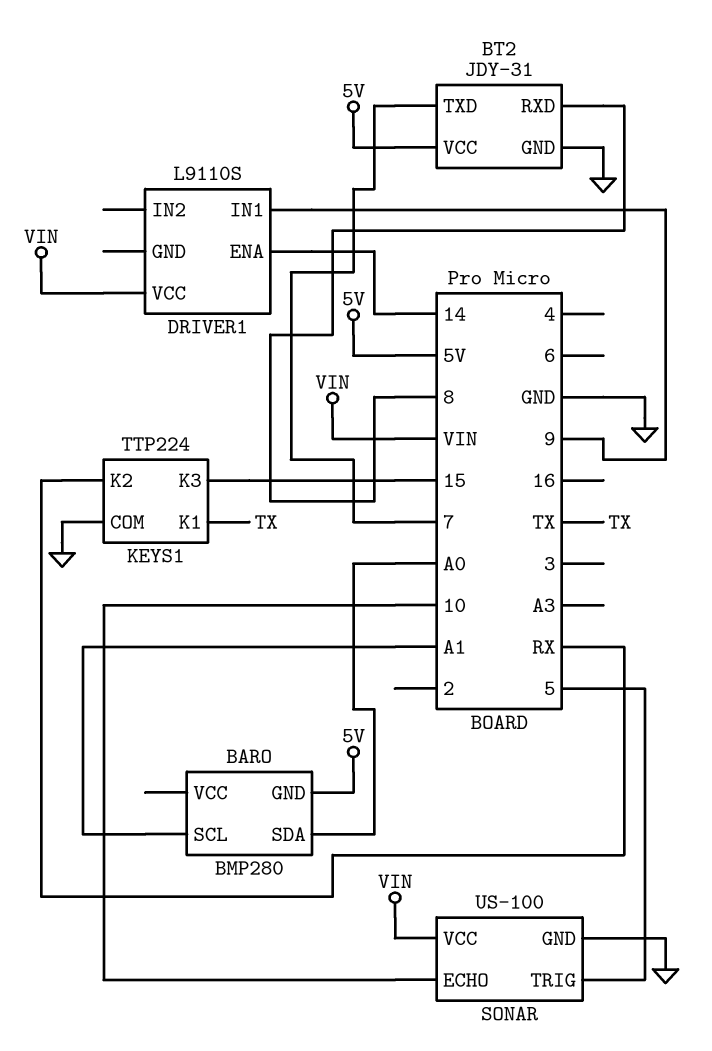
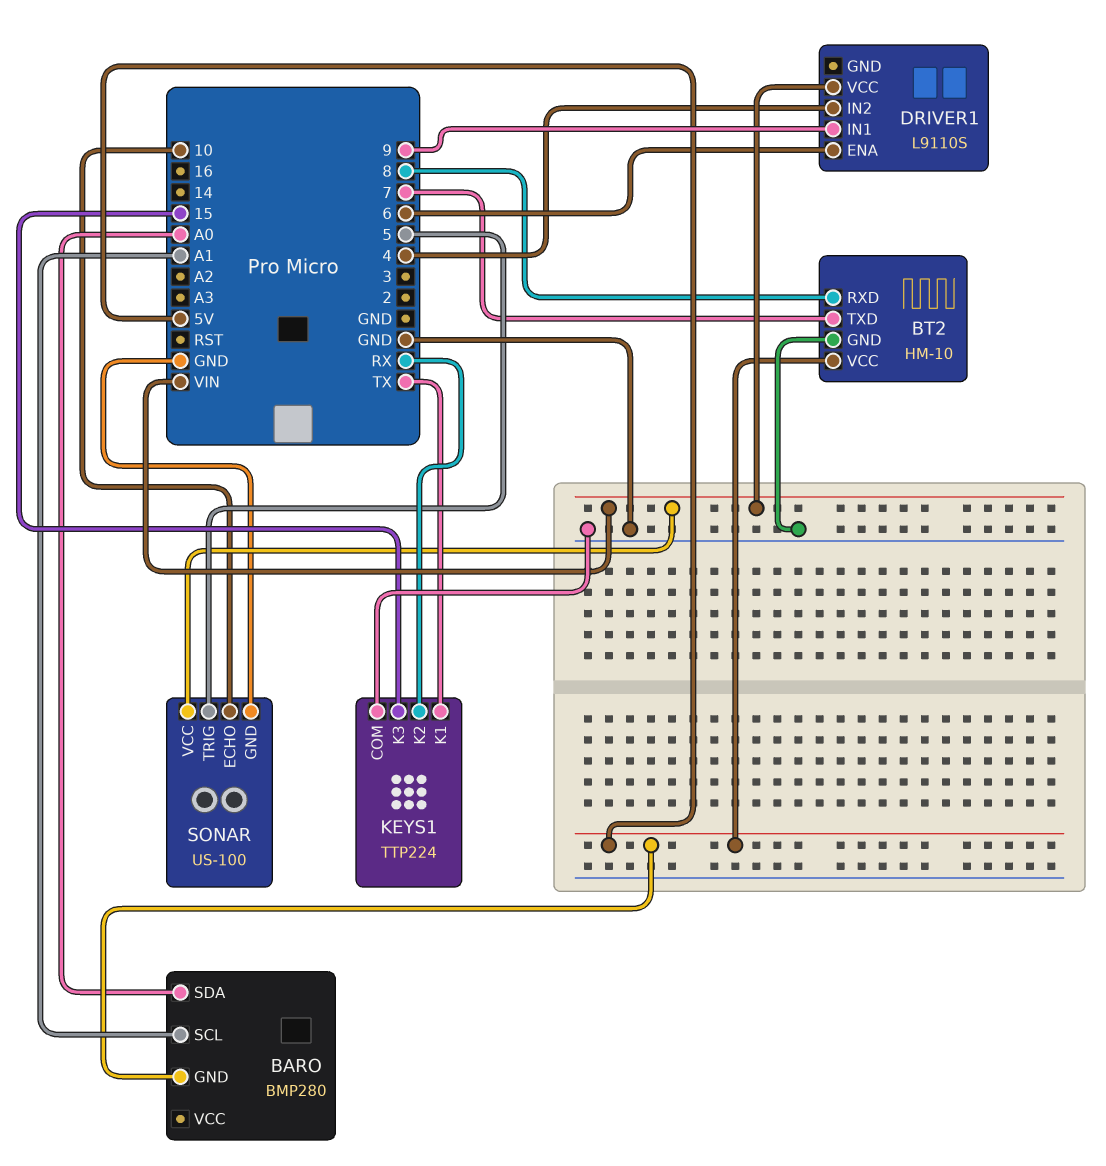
BT2: JDY-31 -> HM-10
DRIVER1 pin ENA: 14 -> 6
DRIVER1 pin IN2: none -> 4

